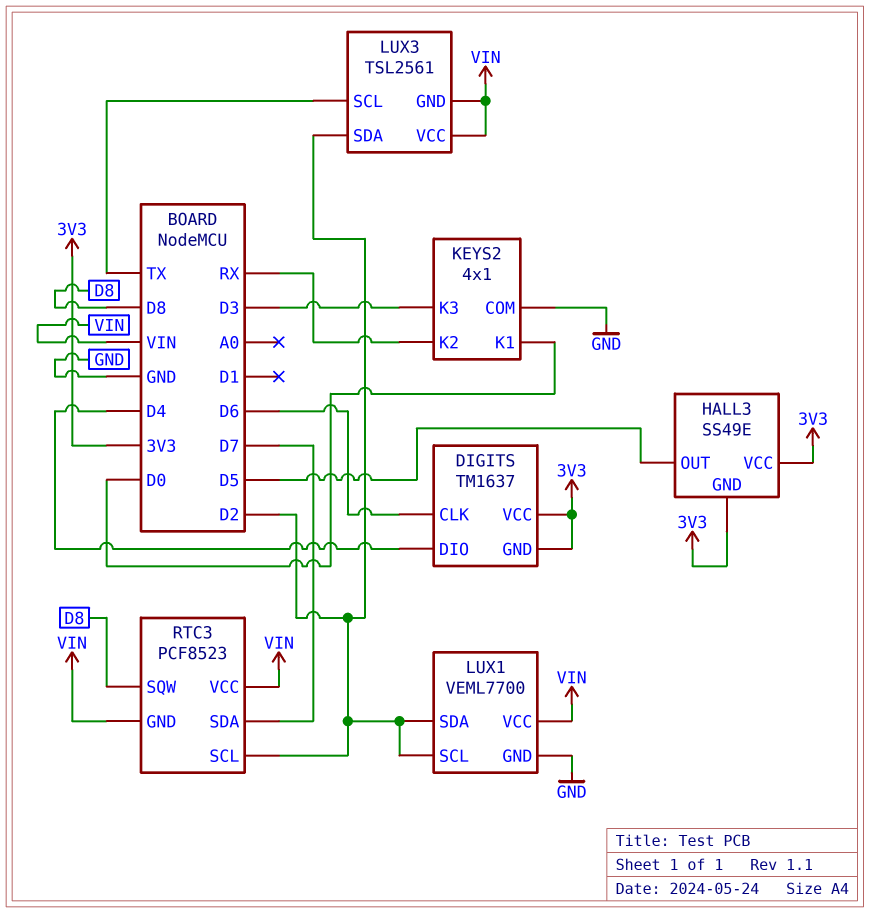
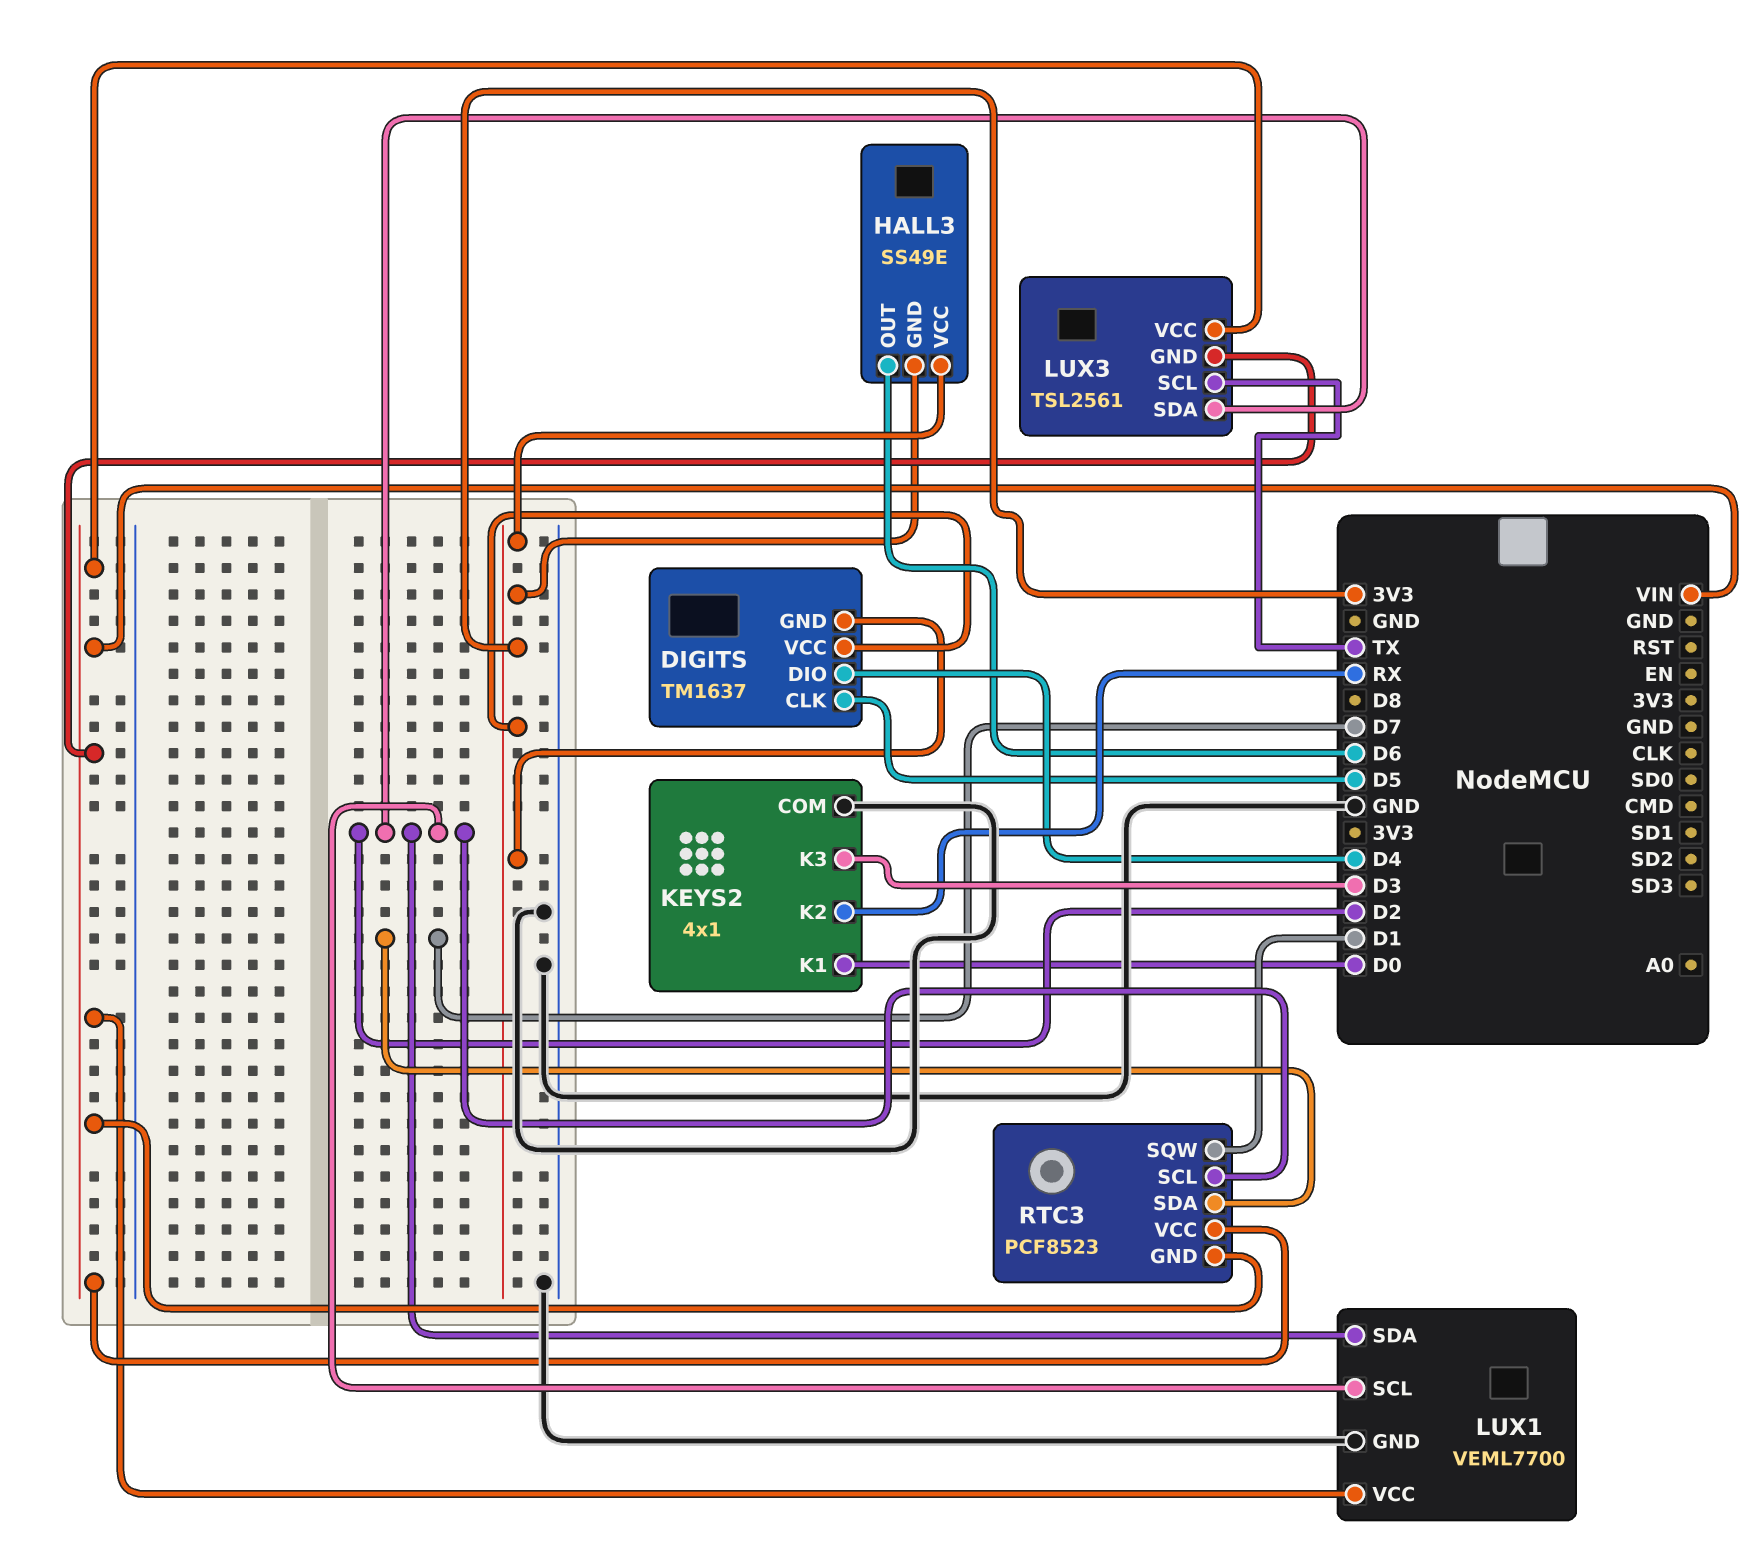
DIGITS pin CLK: D6 -> D5
HALL3 pin OUT: D5 -> D6
RTC3 pin SQW: D8 -> D1

